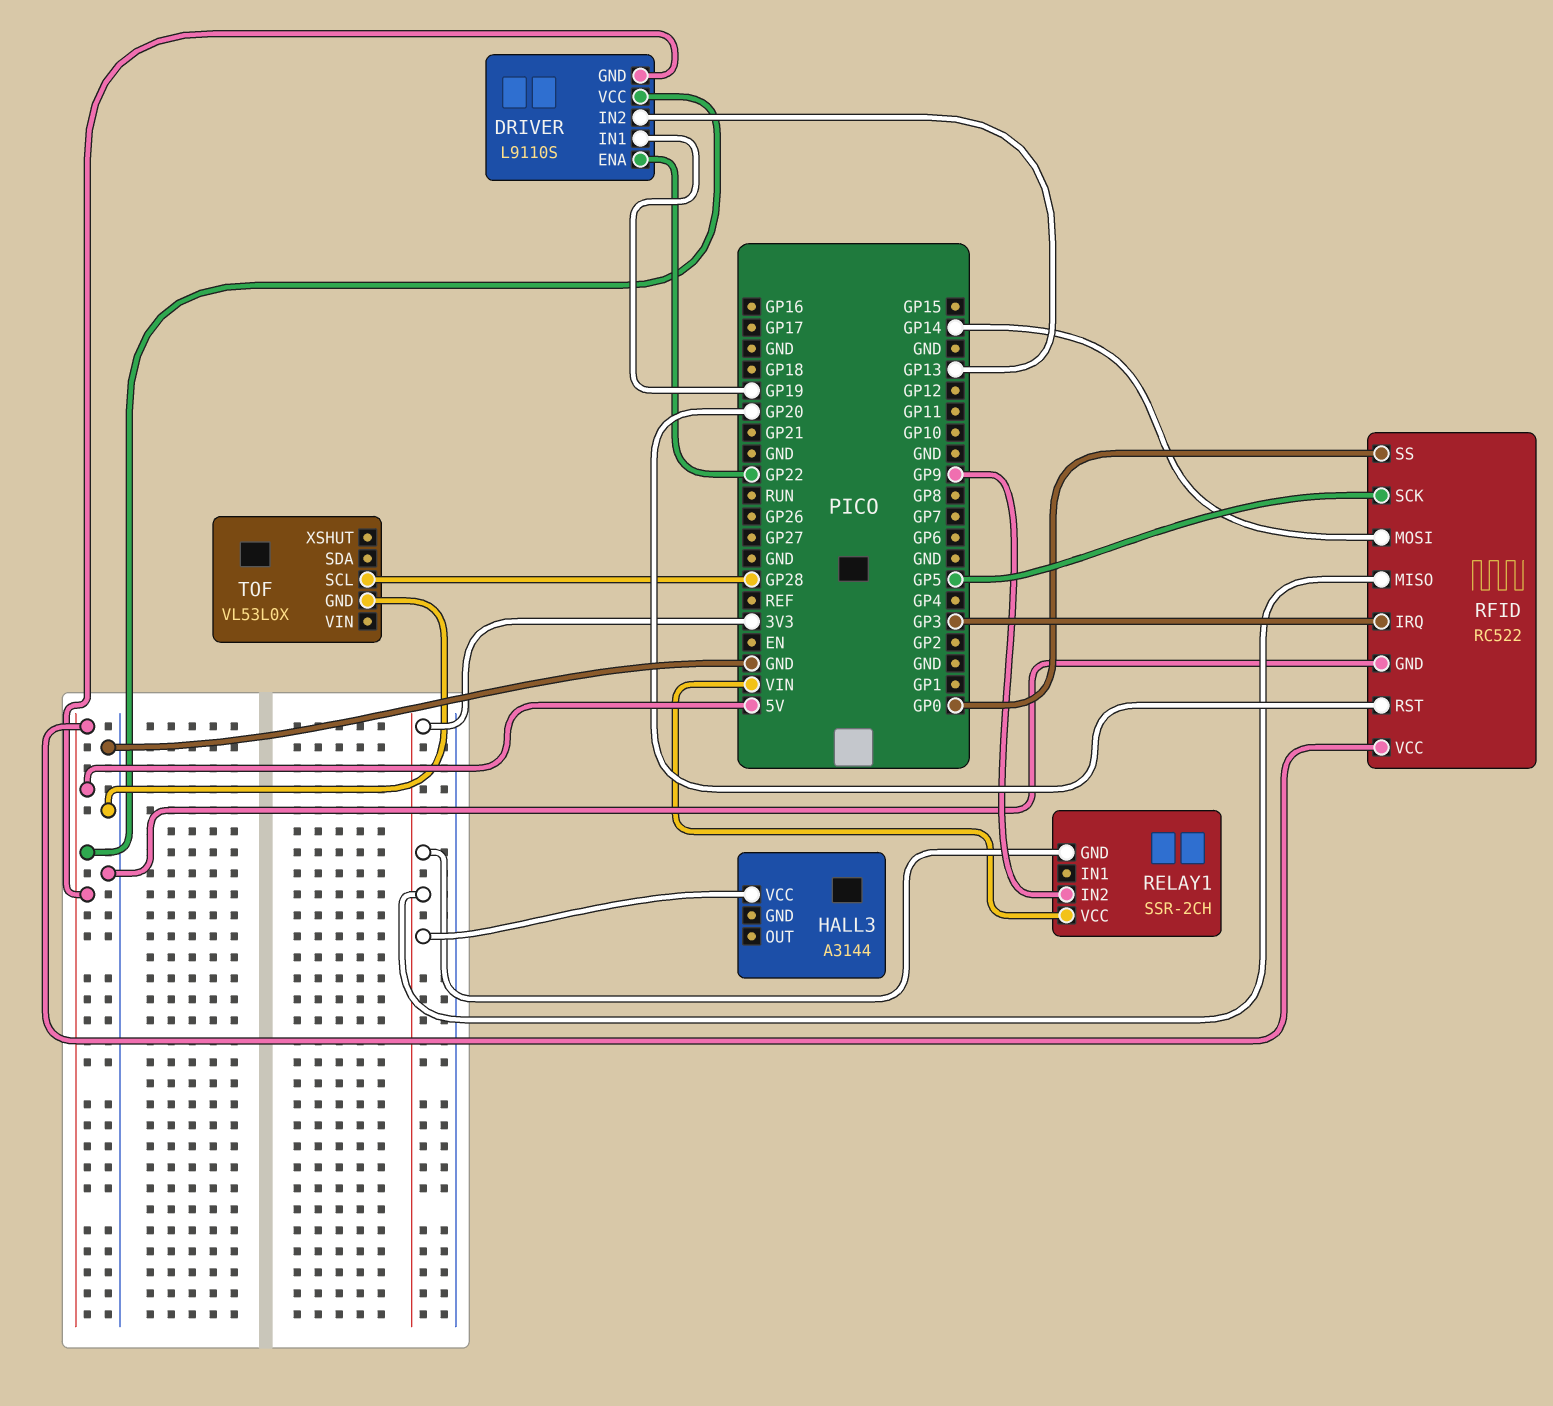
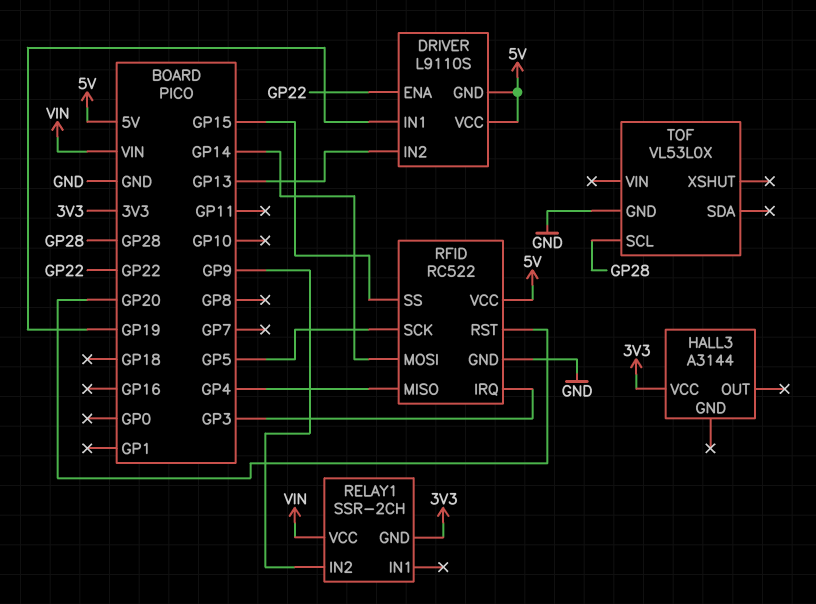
RFID pin MISO: 3V3 -> GP4
RFID pin SS: GP0 -> GP15

